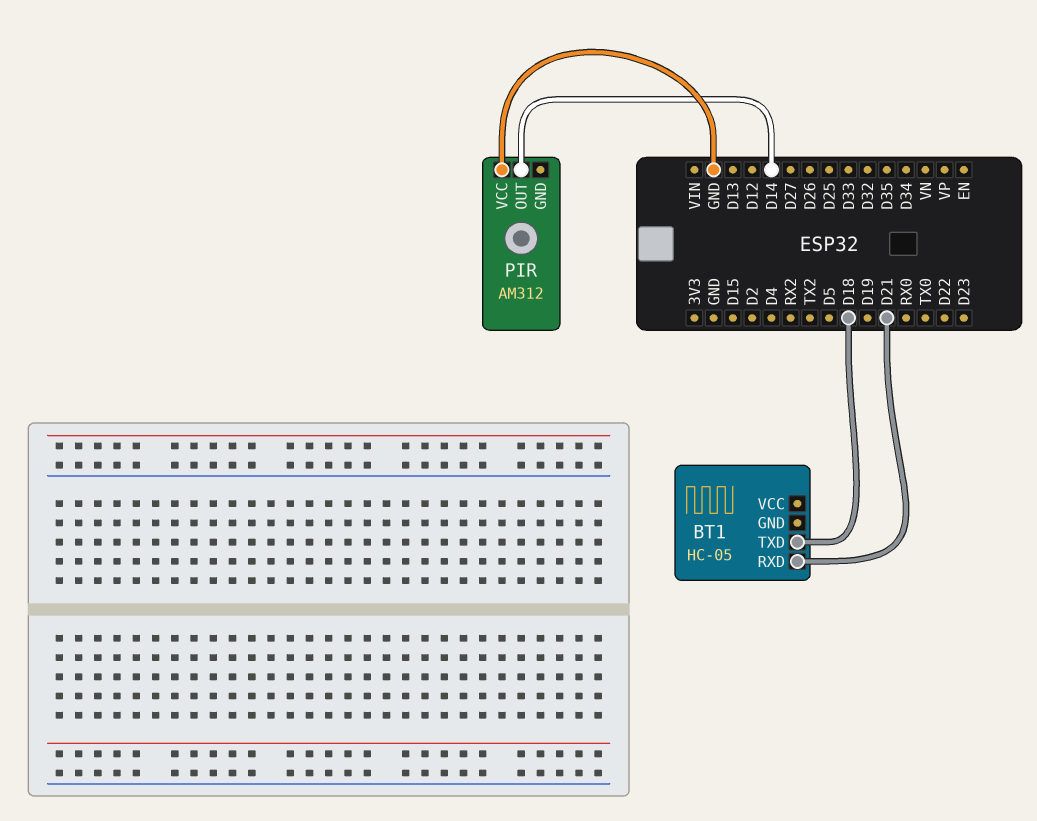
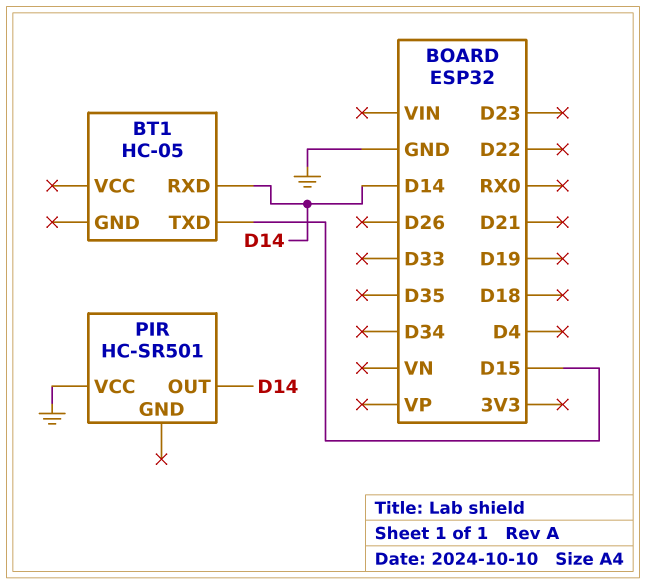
BT1 pin RXD: D21 -> D14
BT1 pin TXD: D18 -> D15
PIR: AM312 -> HC-SR501

